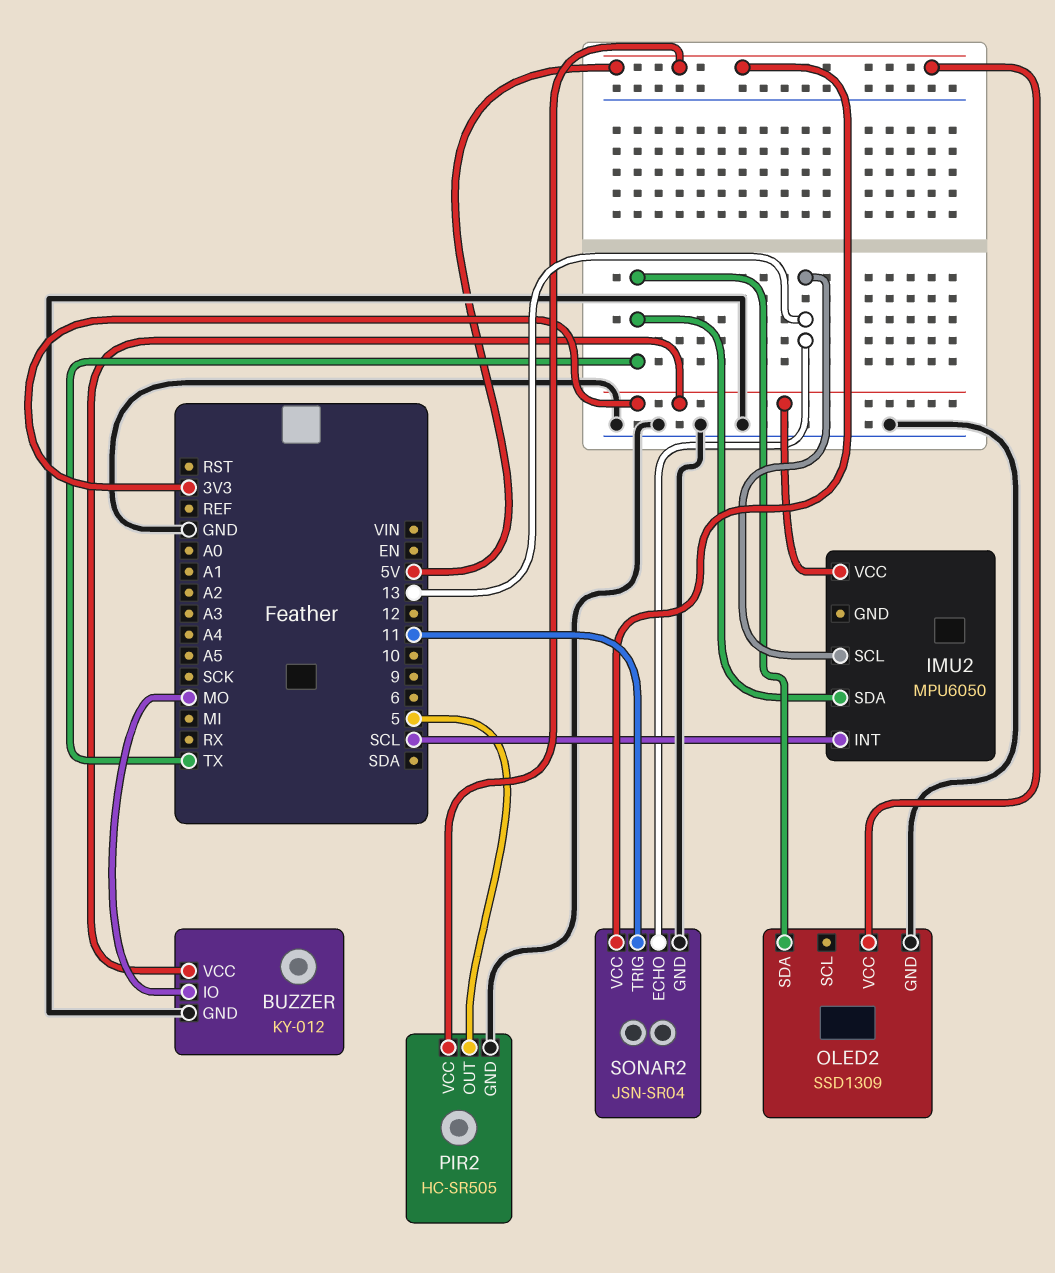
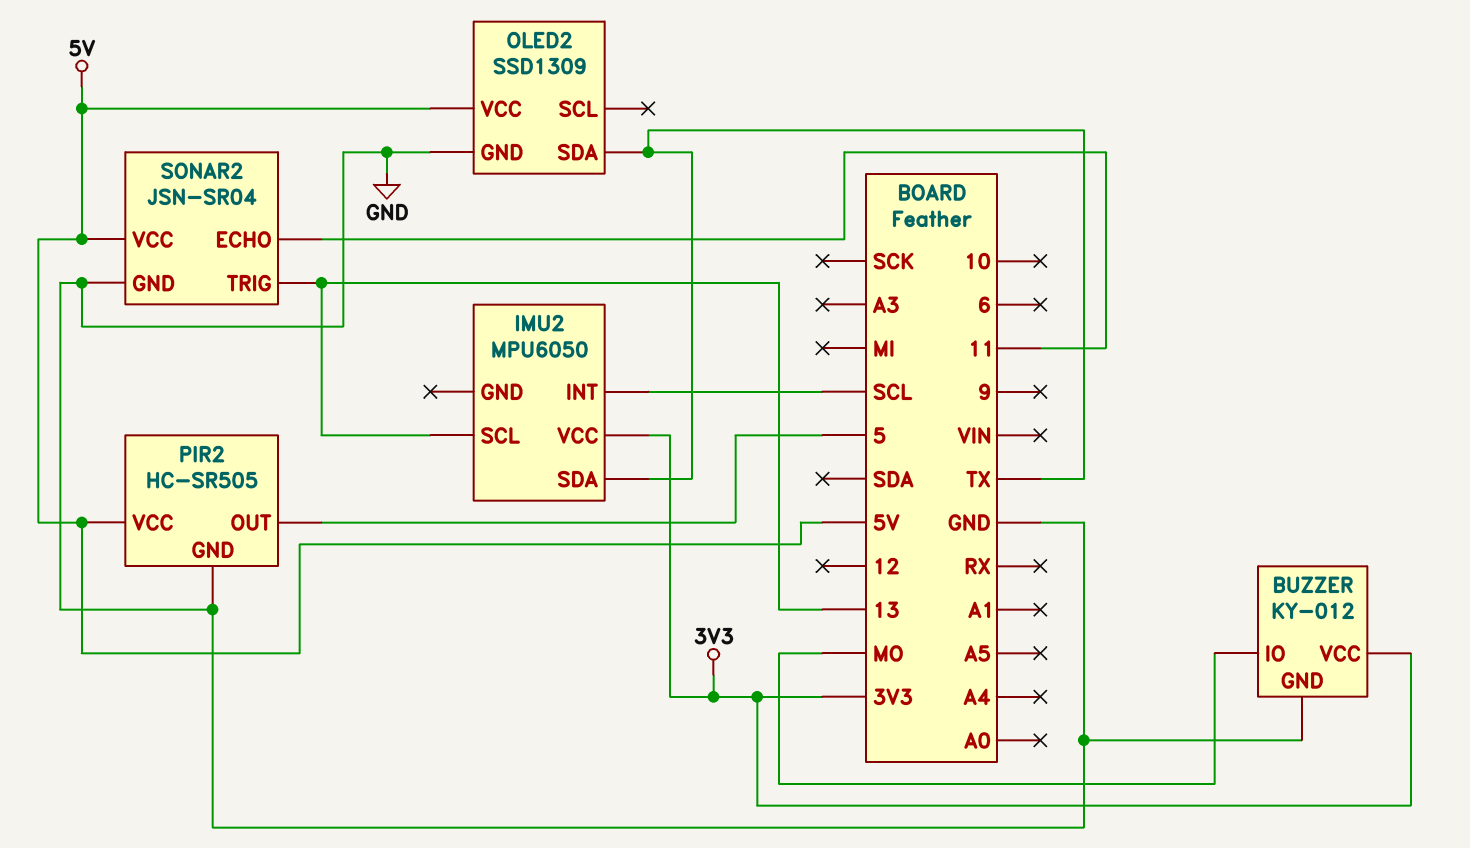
SONAR2 pin ECHO: 13 -> 11
SONAR2 pin TRIG: 11 -> 13

